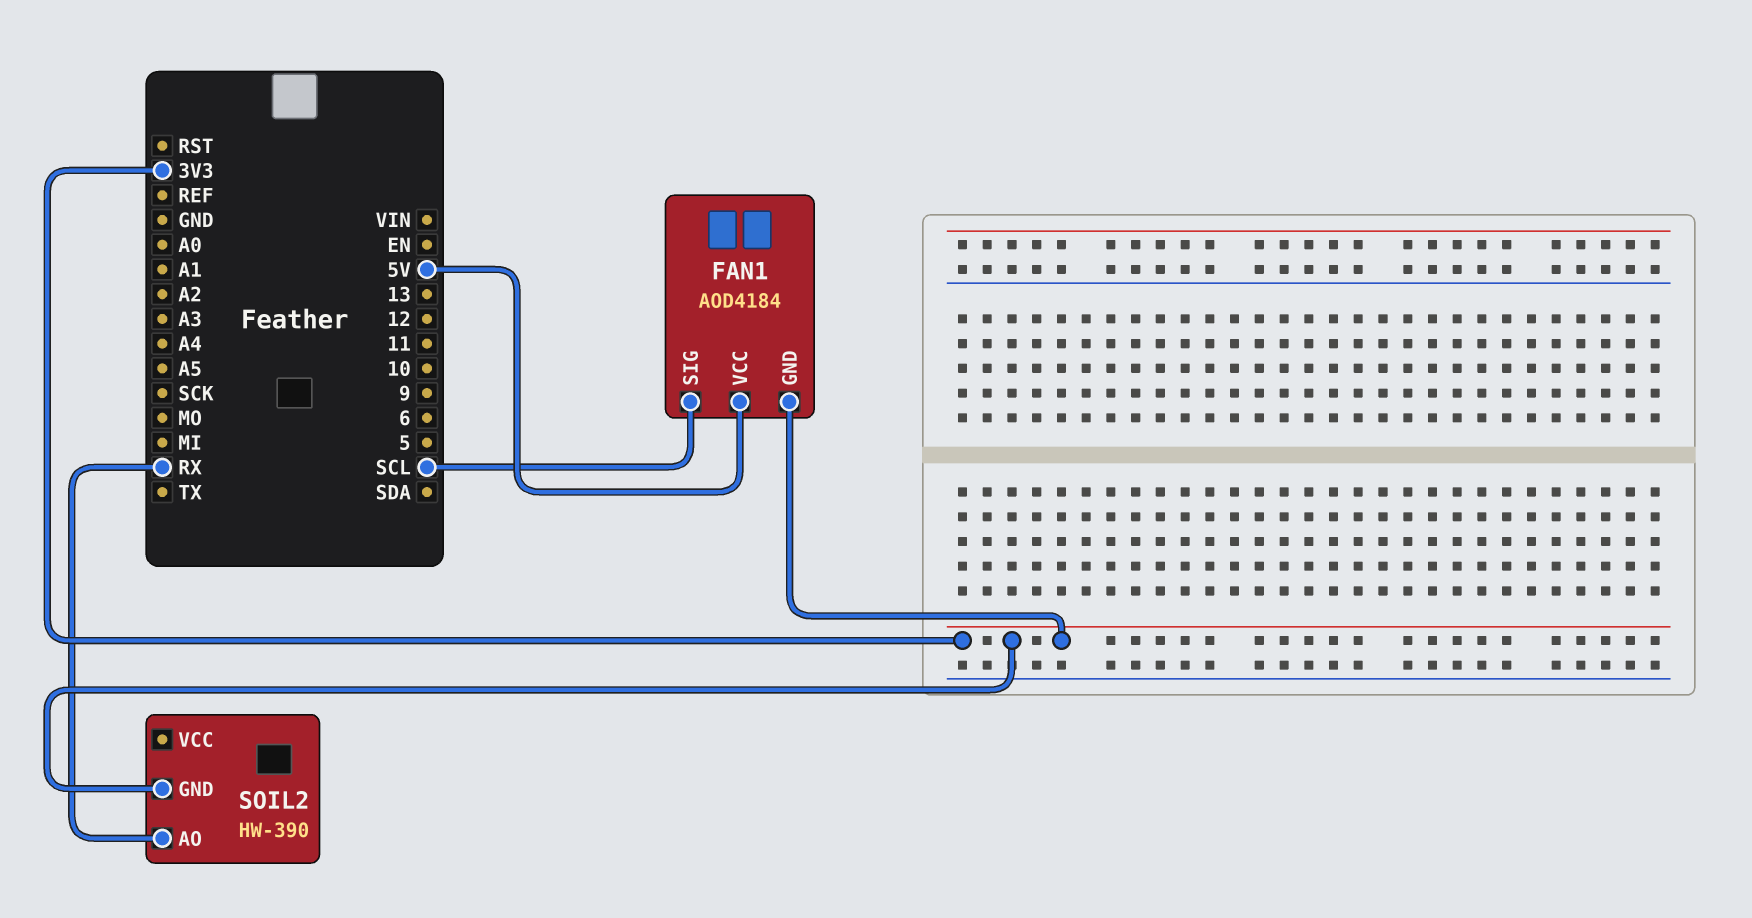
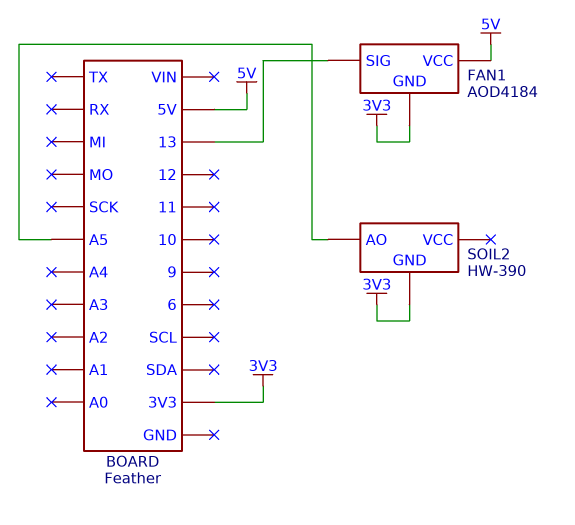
FAN1 pin SIG: SCL -> 13
SOIL2 pin AO: RX -> A5

